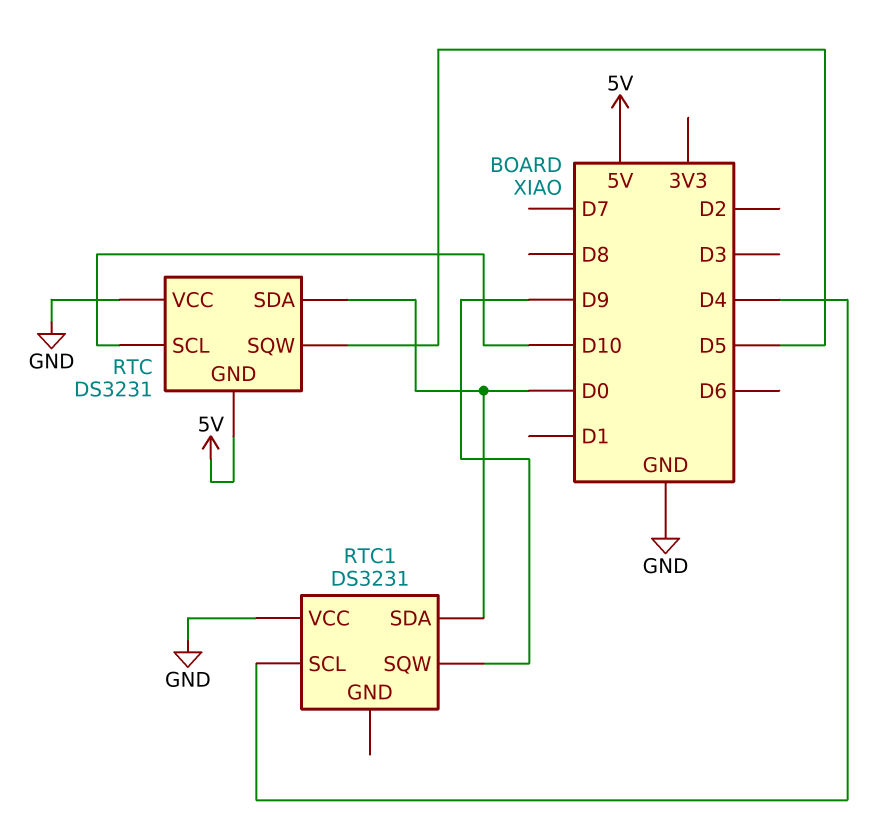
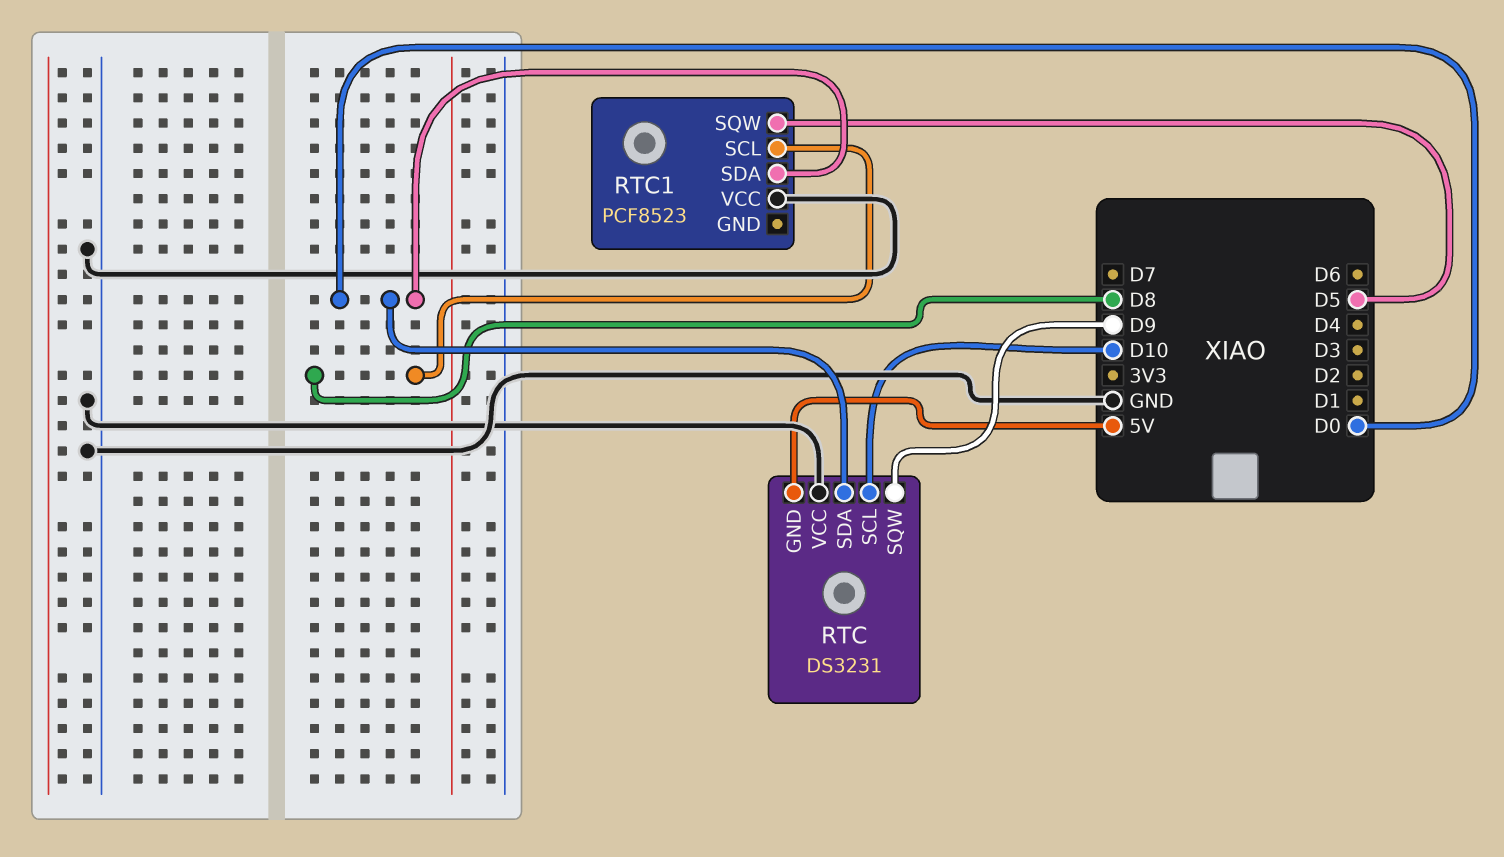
RTC pin SQW: D5 -> D9
RTC1: DS3231 -> PCF8523
RTC1 pin SCL: D4 -> D8
RTC1 pin SQW: D9 -> D5

